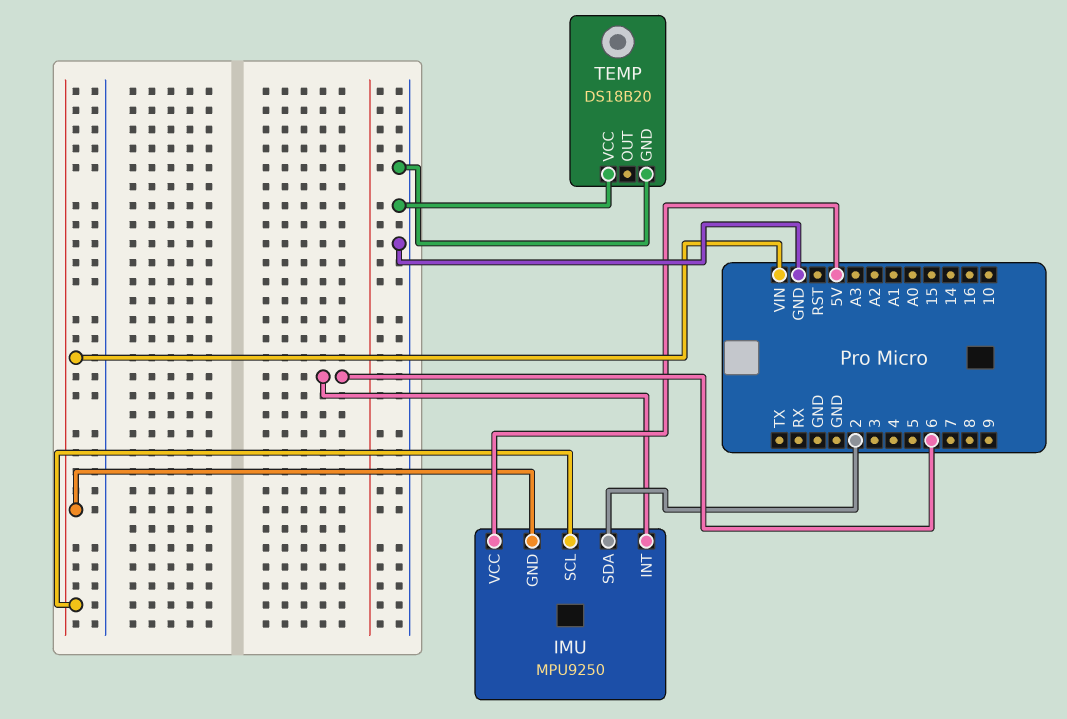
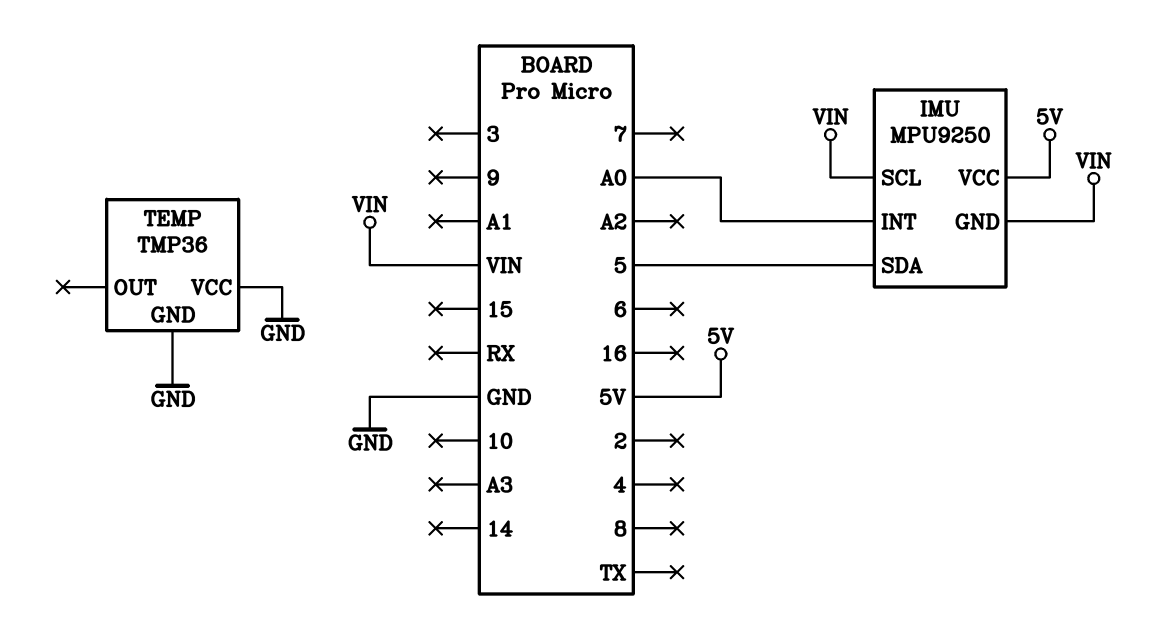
IMU pin INT: 6 -> A0
IMU pin SDA: 2 -> 5
TEMP: DS18B20 -> TMP36

